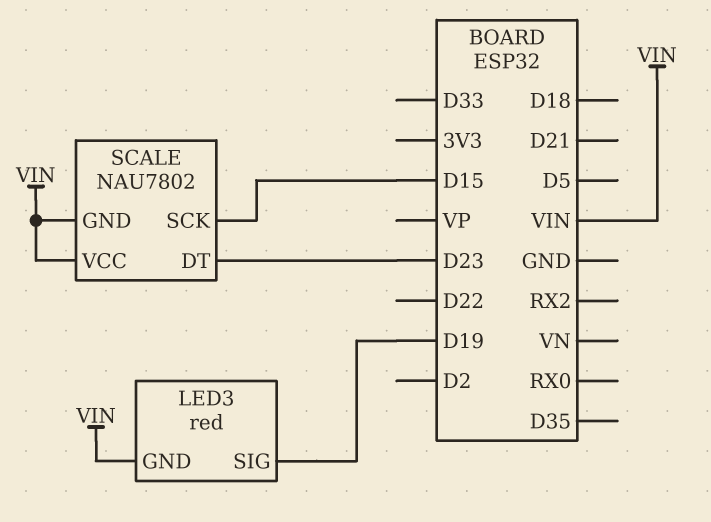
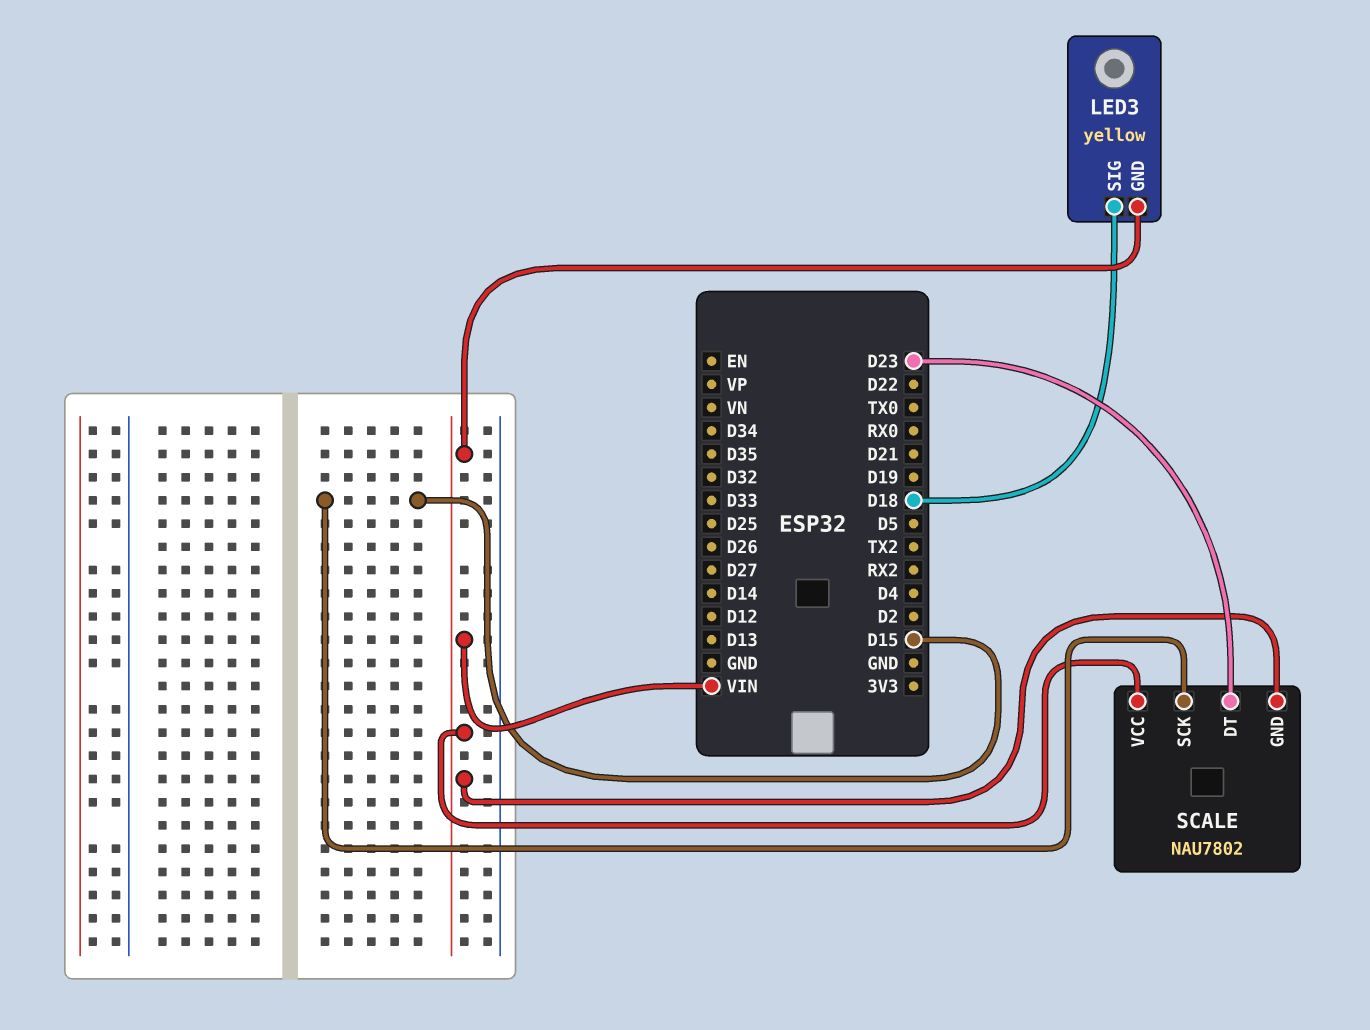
LED3: red -> yellow
LED3 pin SIG: D19 -> D18

